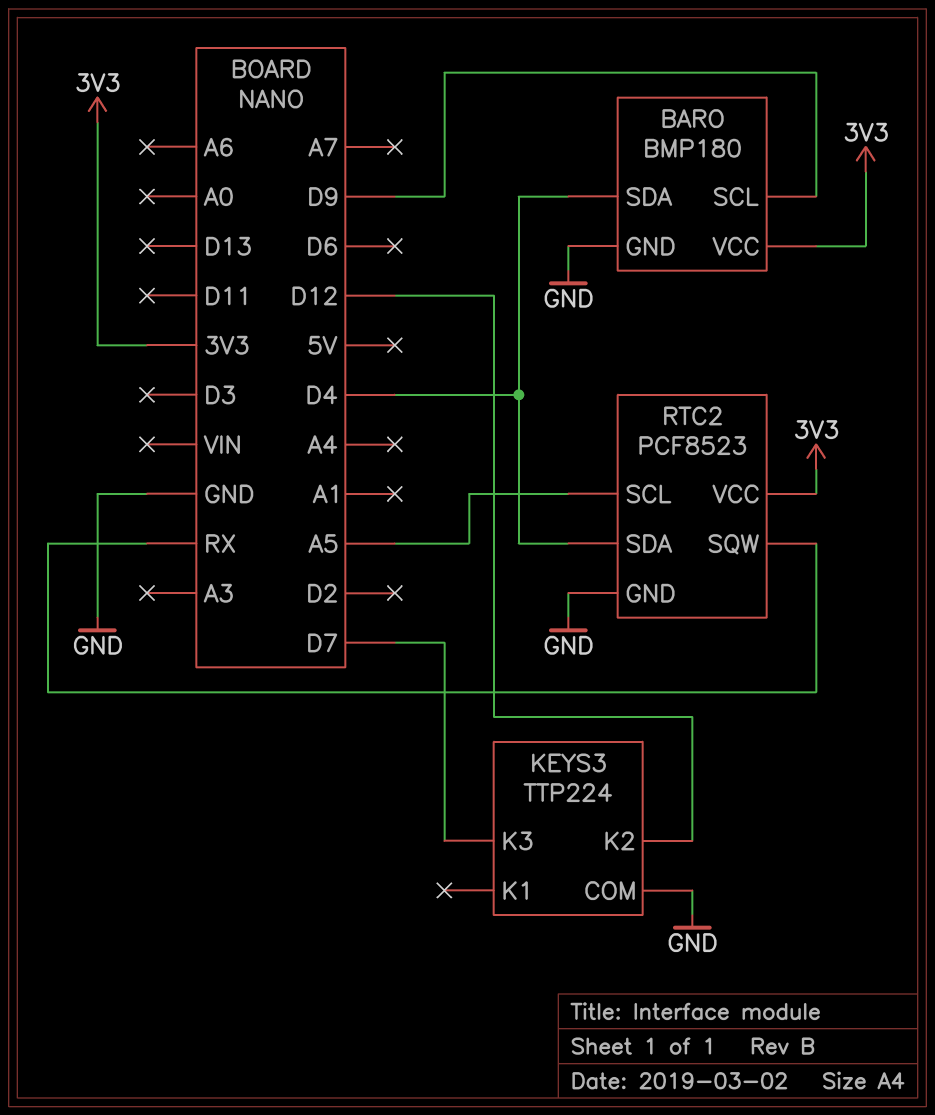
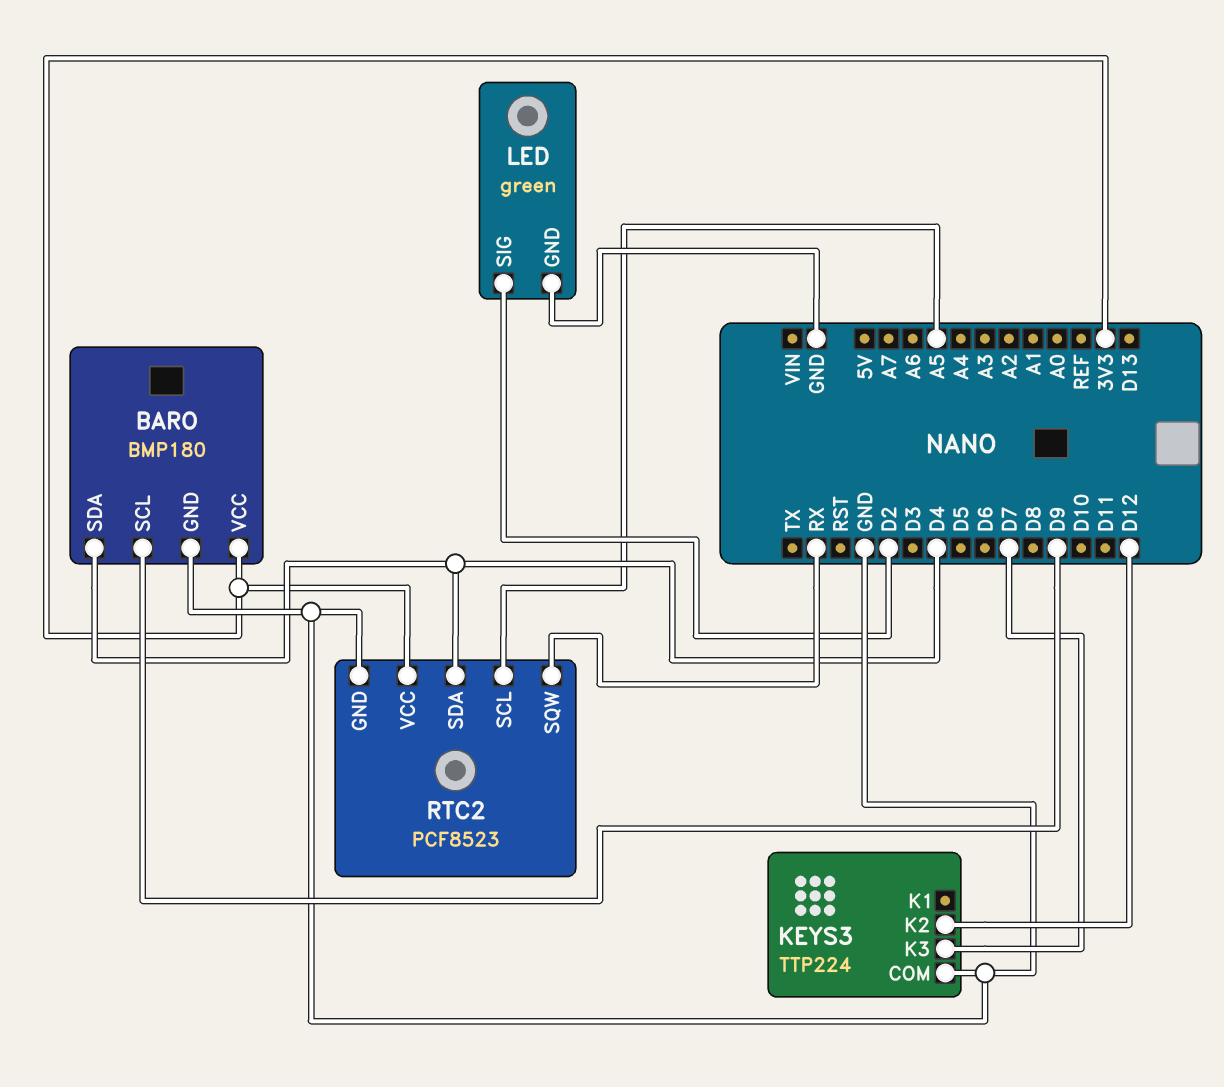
LED: none -> green
LED pin GND: none -> GND
LED pin SIG: none -> D2

